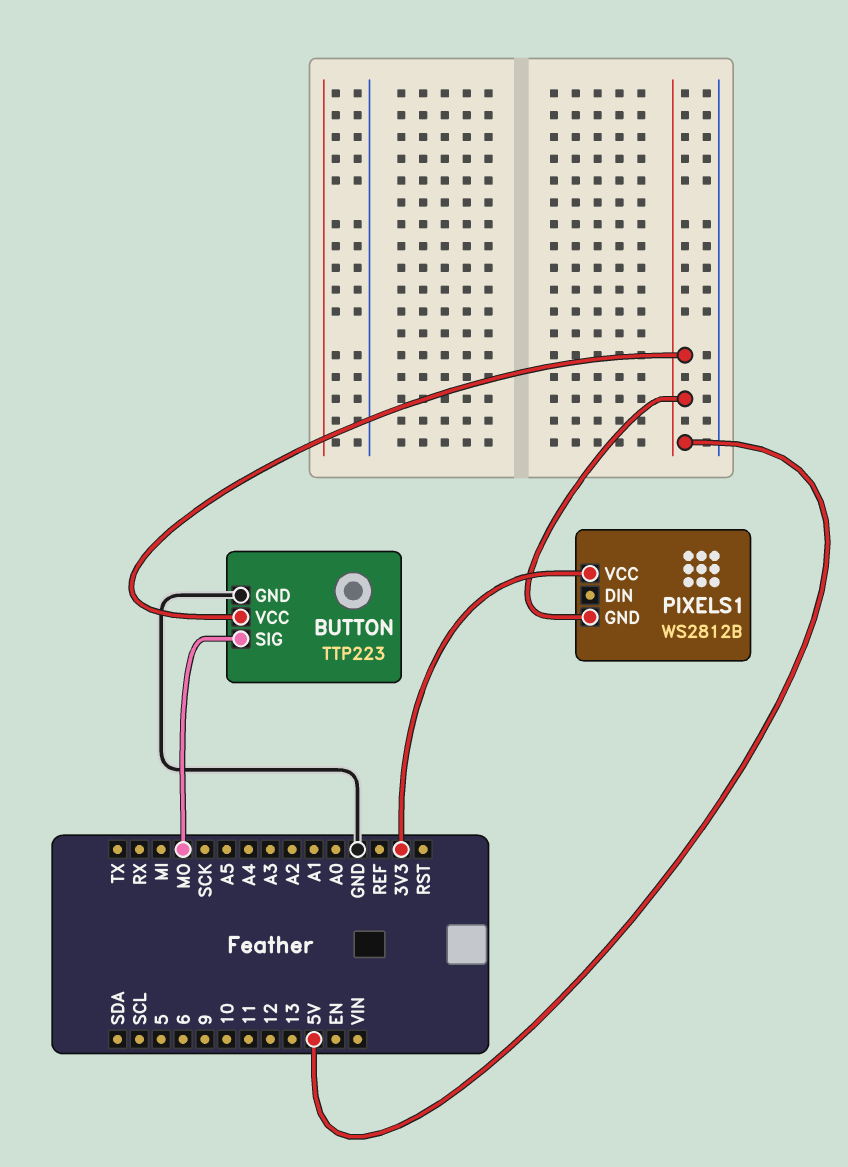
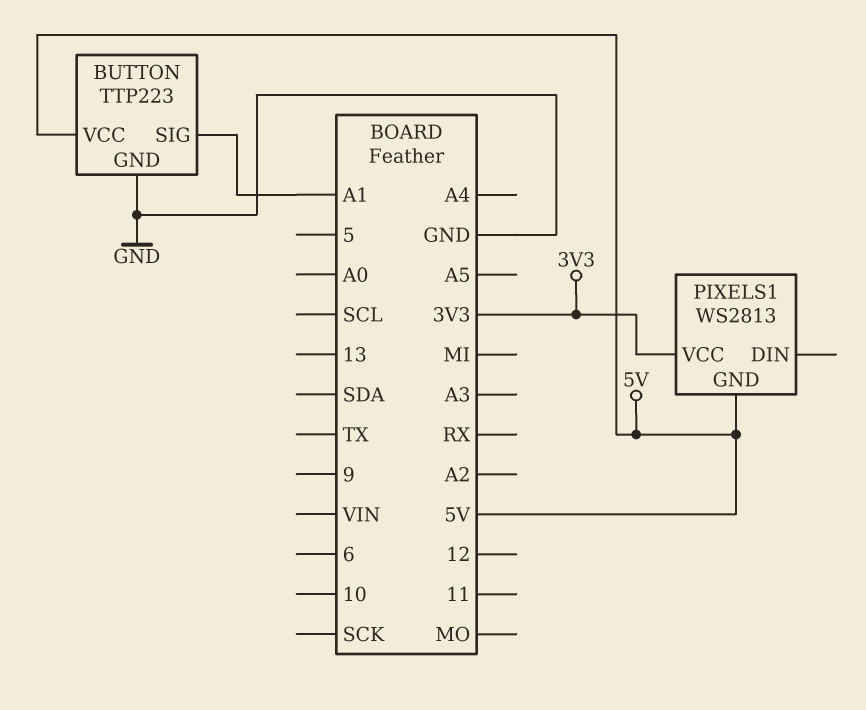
BUTTON pin SIG: MO -> A1
PIXELS1: WS2812B -> WS2813

